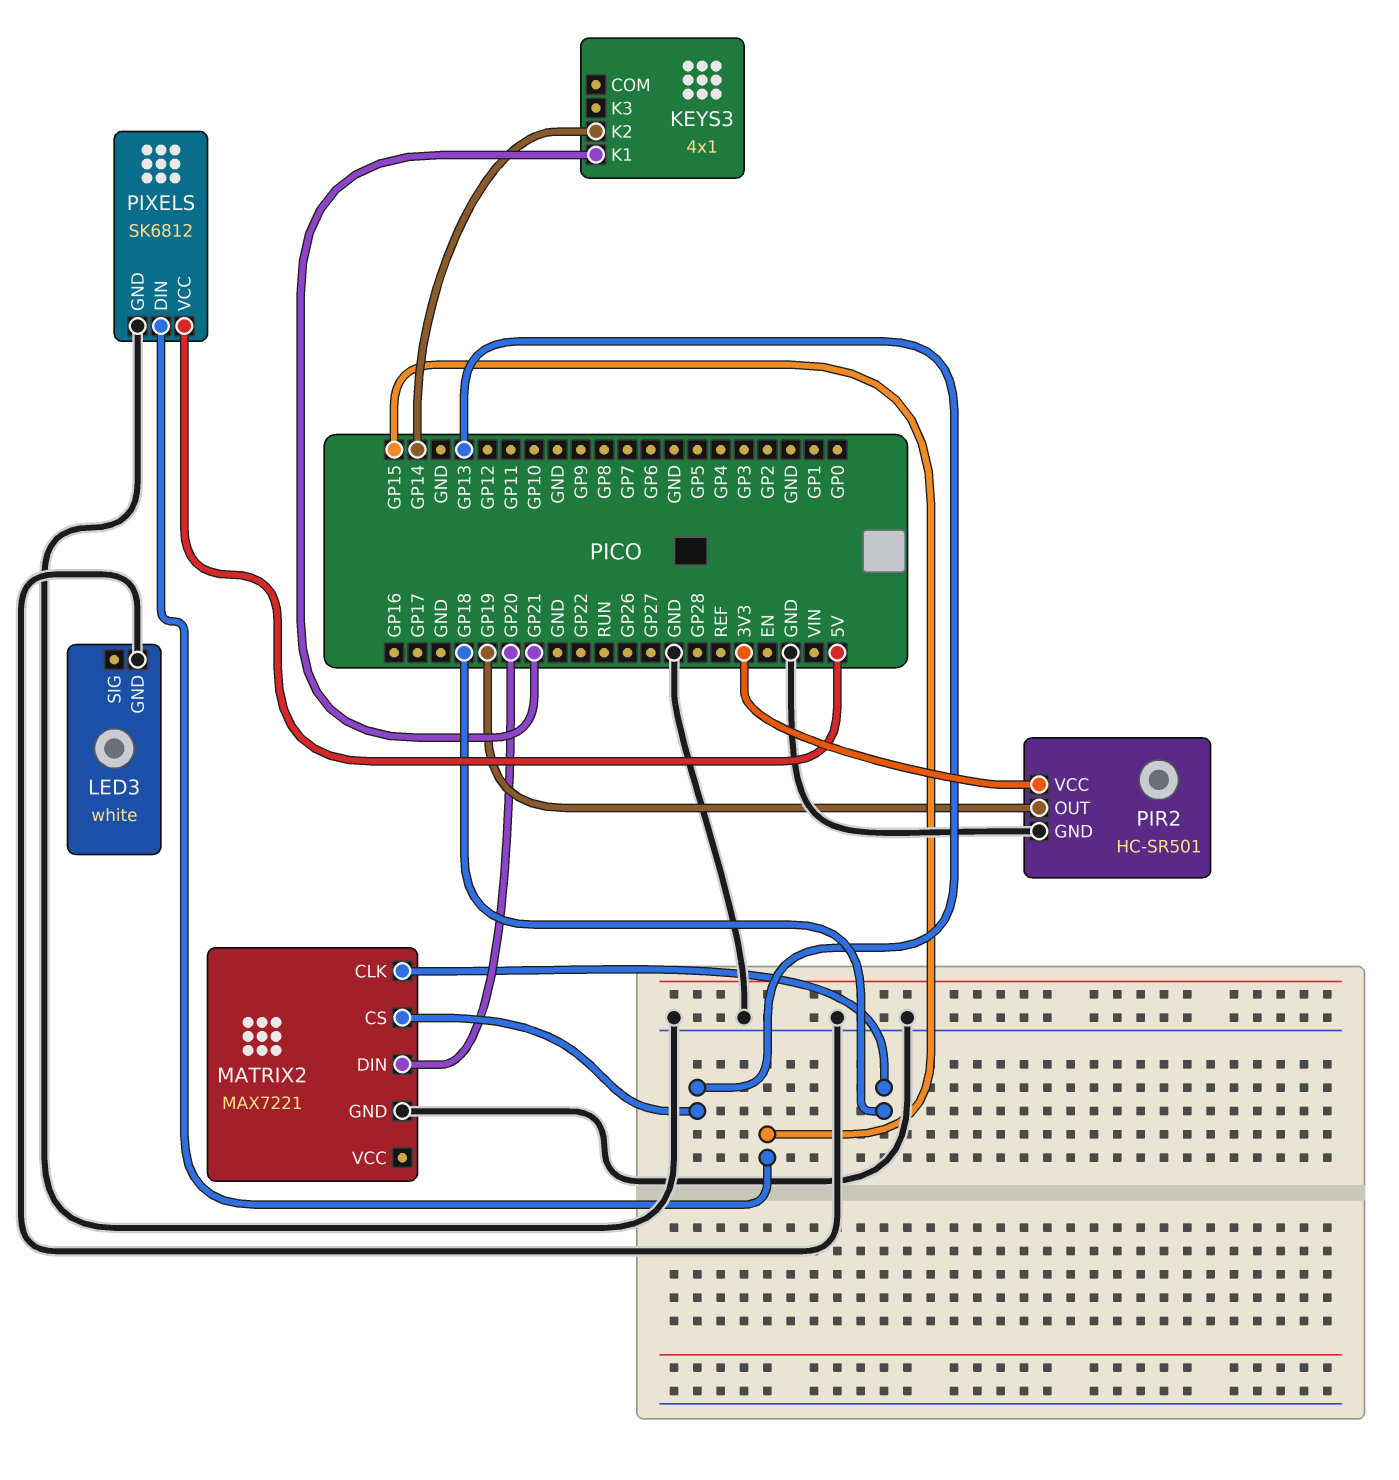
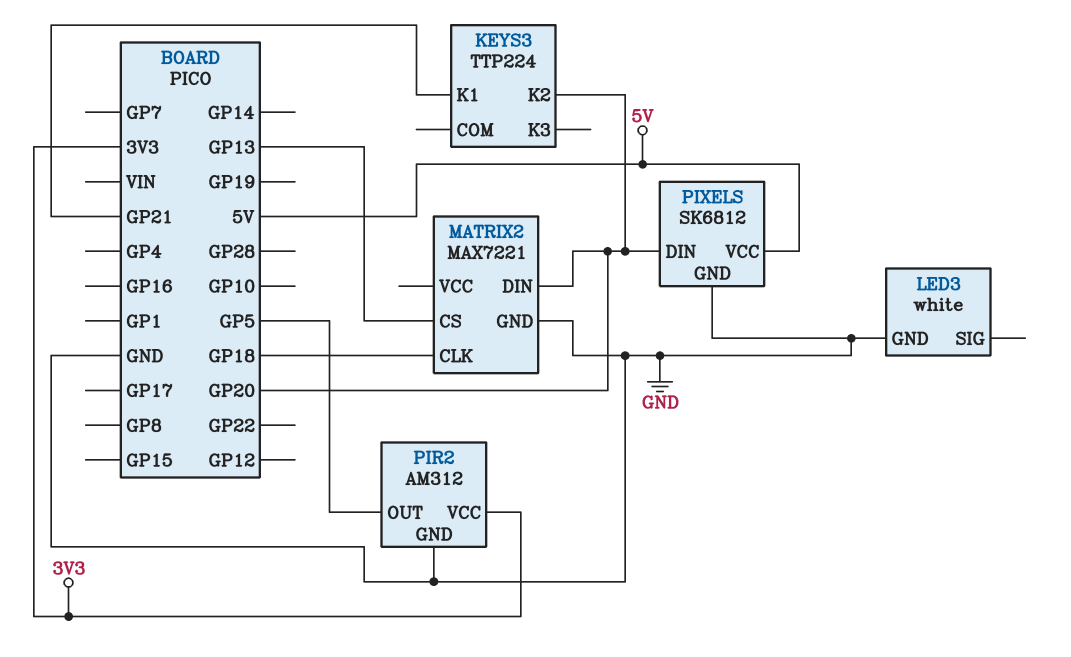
KEYS3: 4x1 -> TTP224
KEYS3 pin K2: GP14 -> GP20
PIR2: HC-SR501 -> AM312
PIR2 pin OUT: GP19 -> GP5
PIXELS pin DIN: GP15 -> GP20

